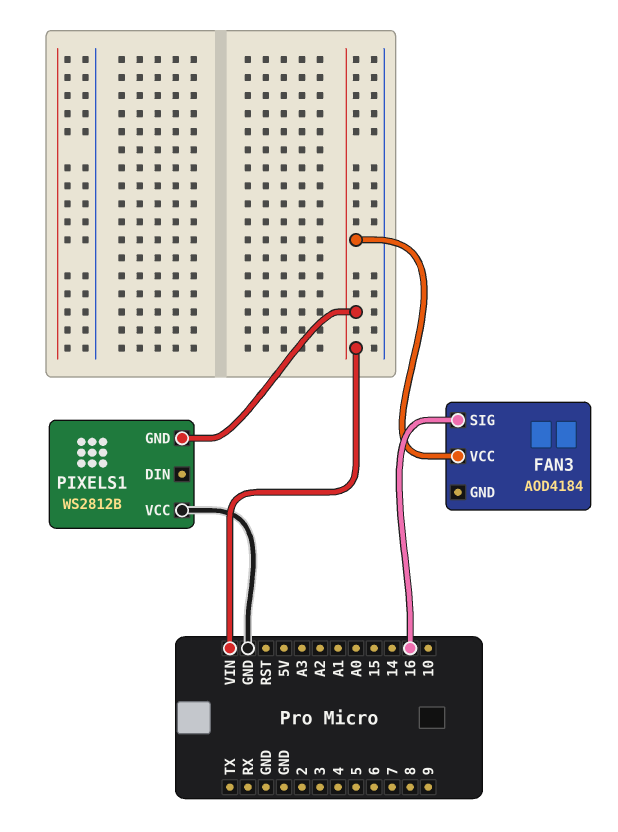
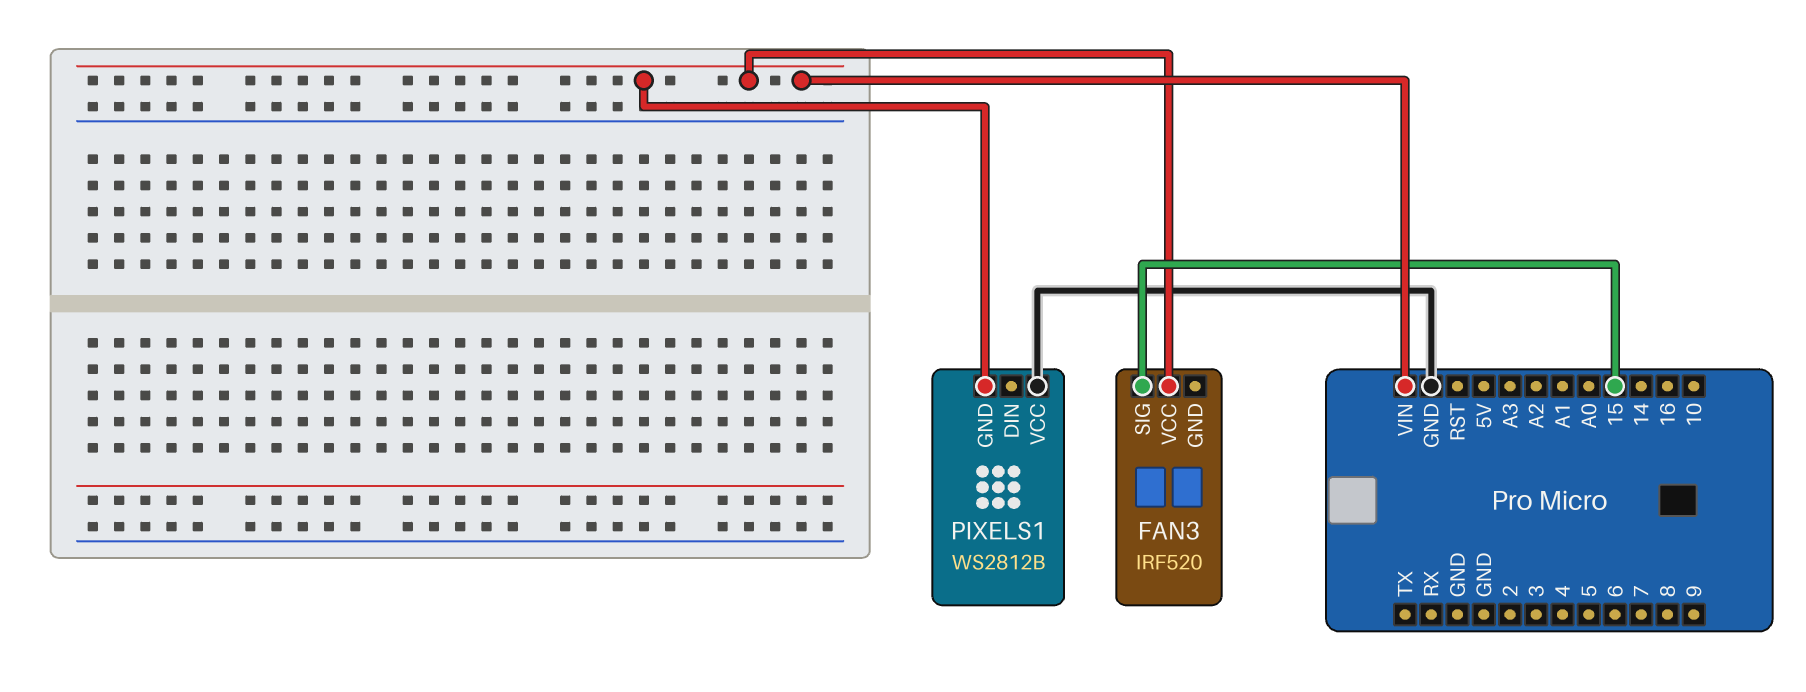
FAN3: AOD4184 -> IRF520
FAN3 pin SIG: 16 -> 15

